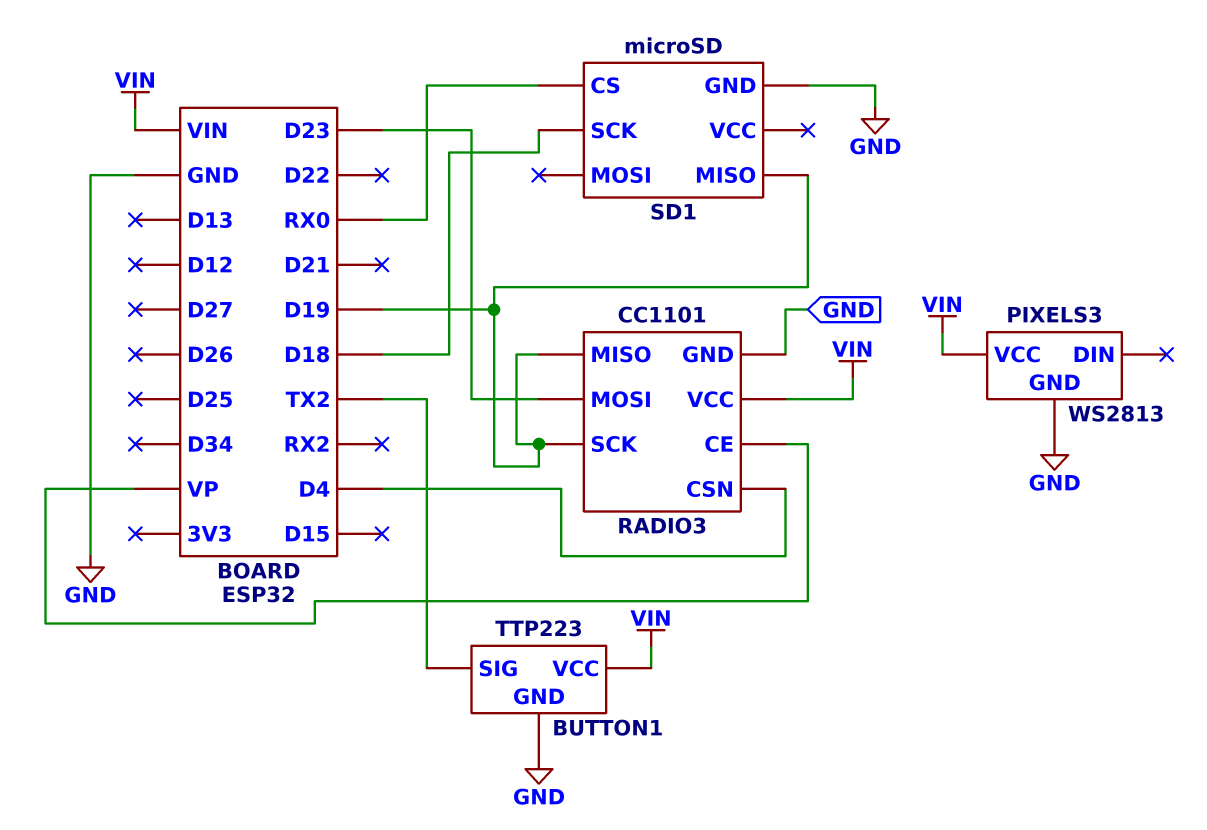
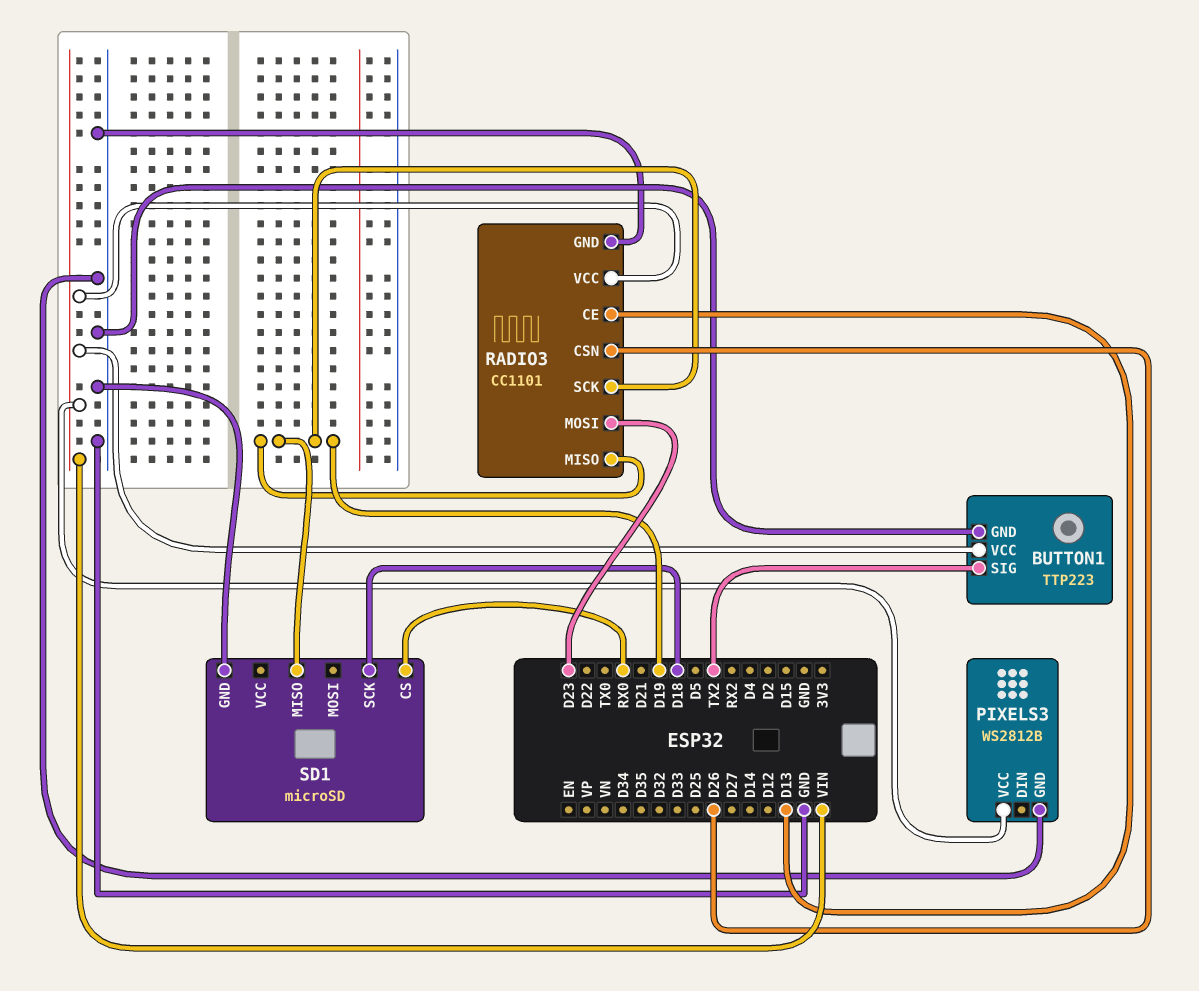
PIXELS3: WS2813 -> WS2812B
RADIO3 pin CE: VP -> D13
RADIO3 pin CSN: D4 -> D26

